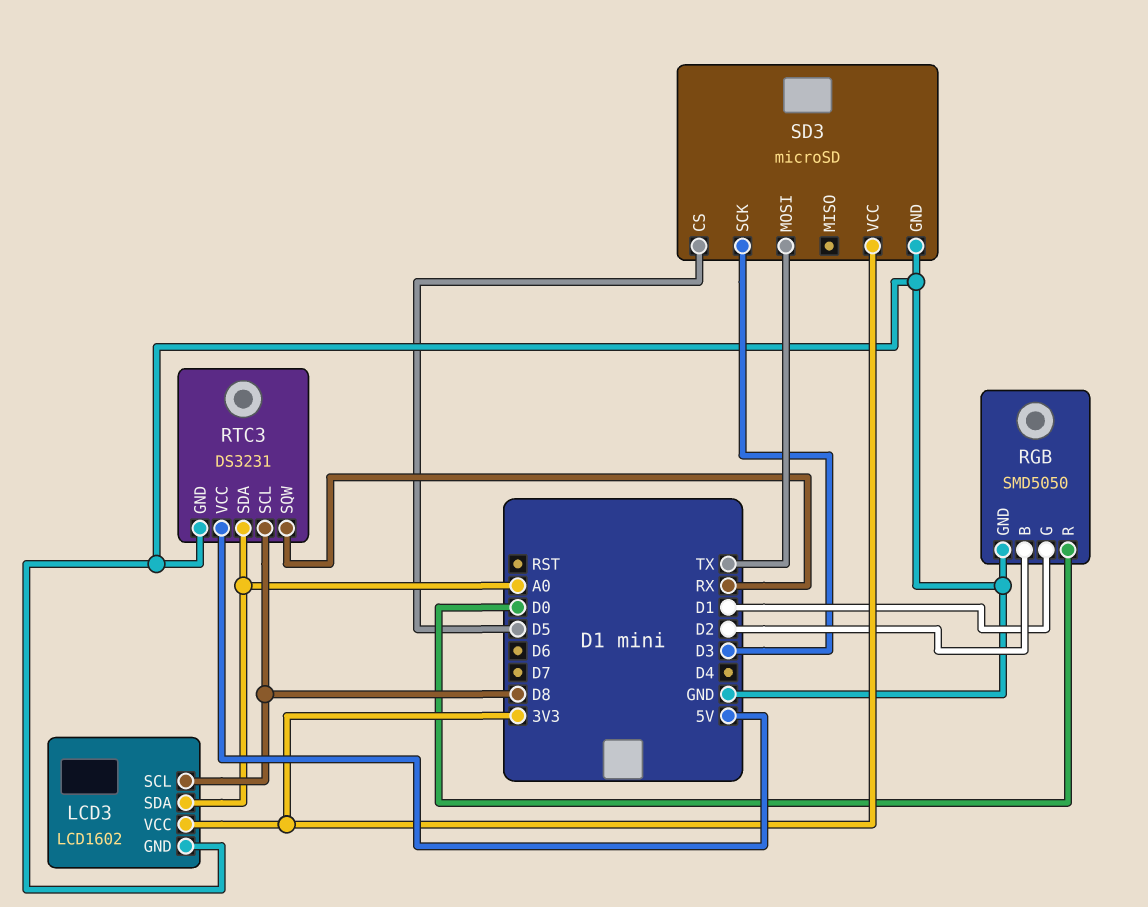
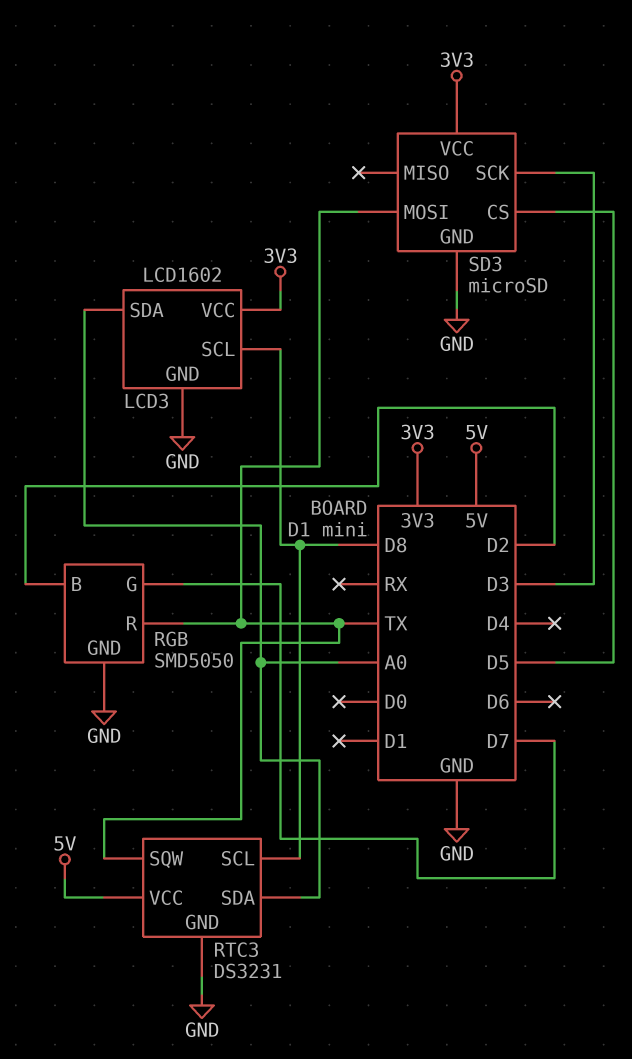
RGB pin G: D1 -> D7
RGB pin R: D0 -> TX
RTC3 pin SQW: RX -> TX

